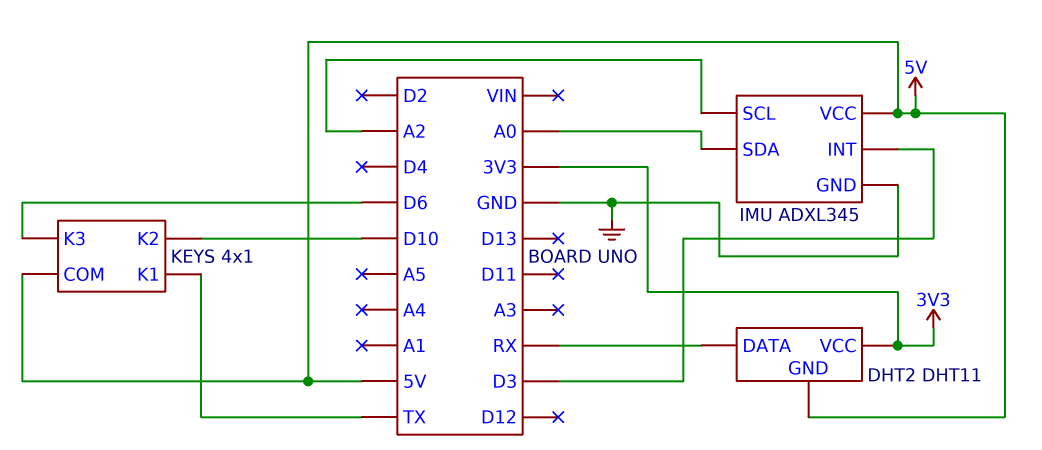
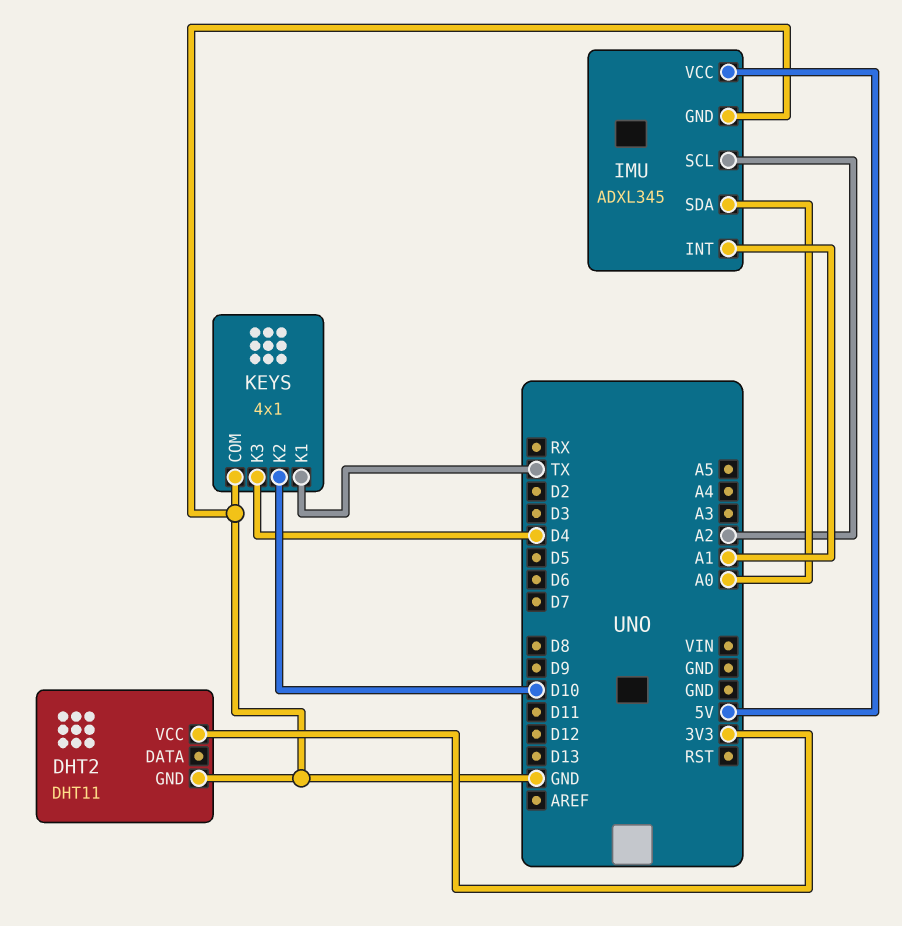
DHT2 pin DATA: RX -> none
DHT2 pin GND: 5V -> GND
IMU pin INT: D3 -> A1
KEYS pin COM: 5V -> GND
KEYS pin K3: D6 -> D4

